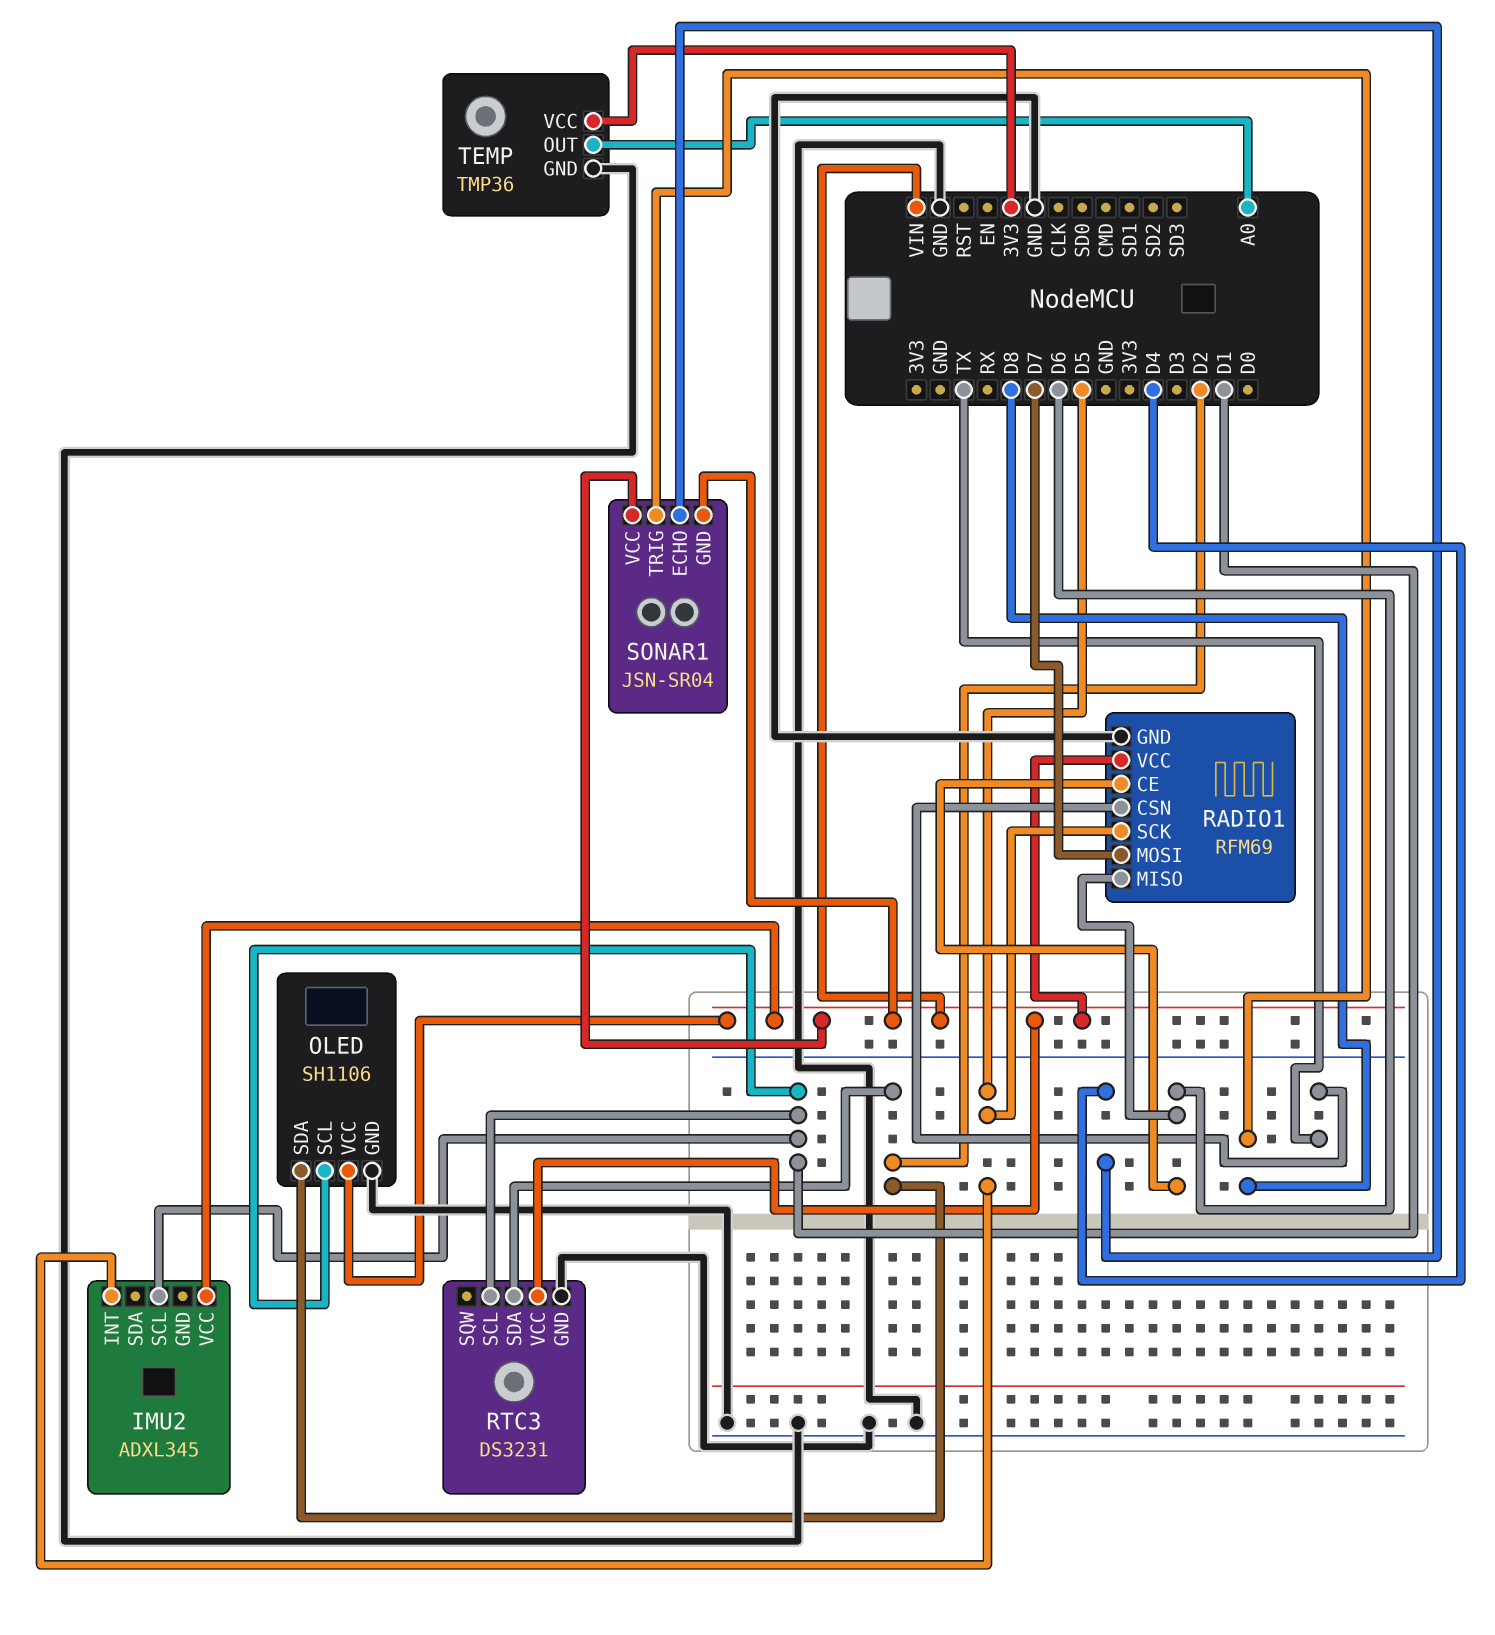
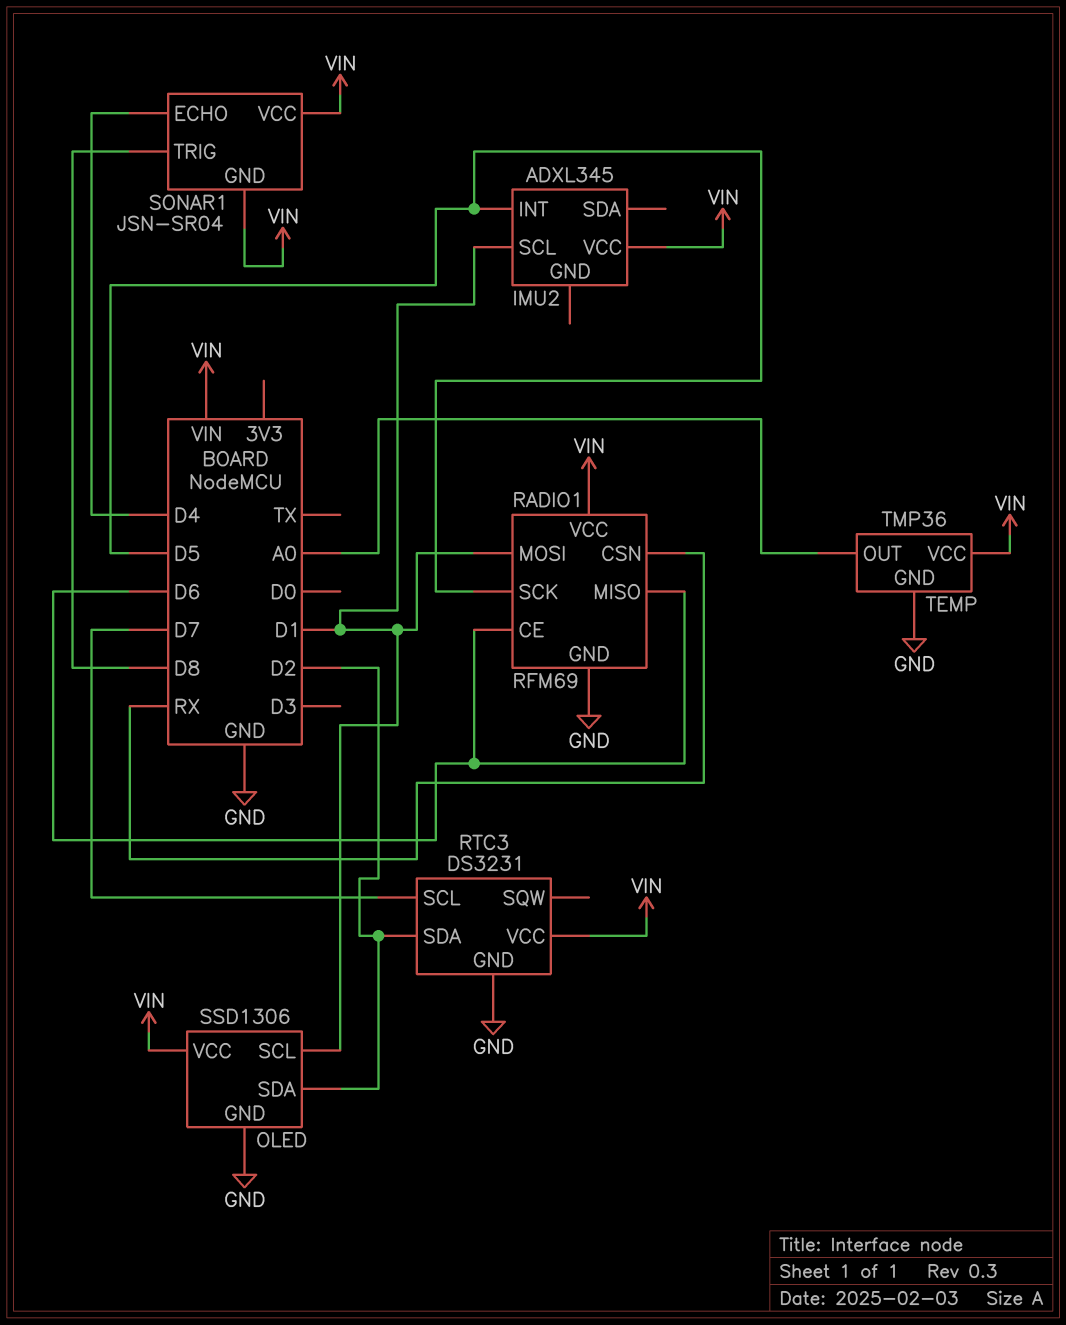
OLED: SH1106 -> SSD1306
RADIO1 pin CSN: TX -> RX
RADIO1 pin MOSI: D7 -> D1
RTC3 pin SCL: D1 -> D7
TEMP pin VCC: 3V3 -> VIN

